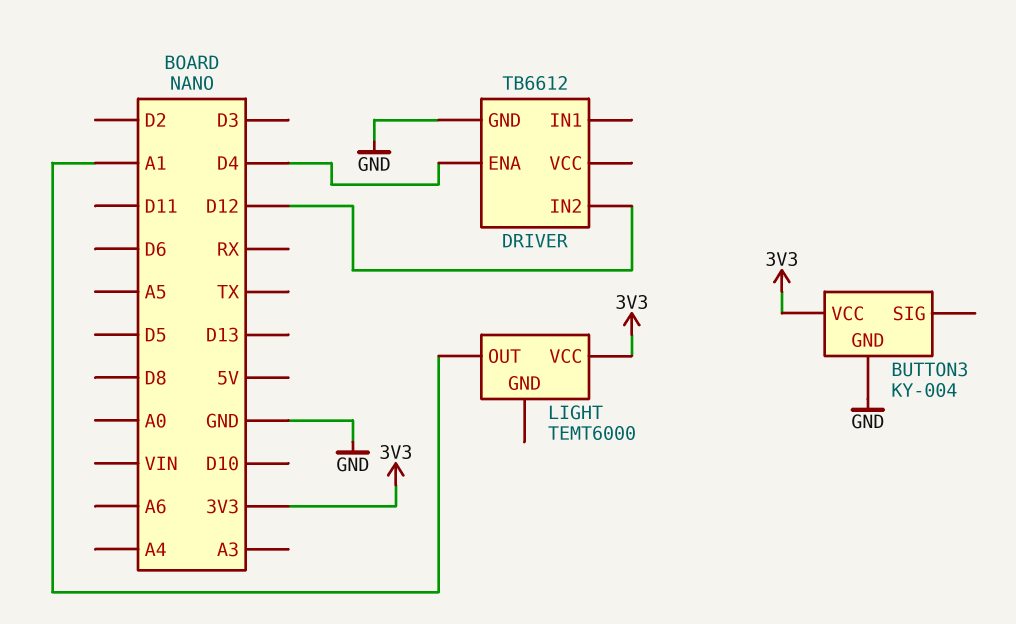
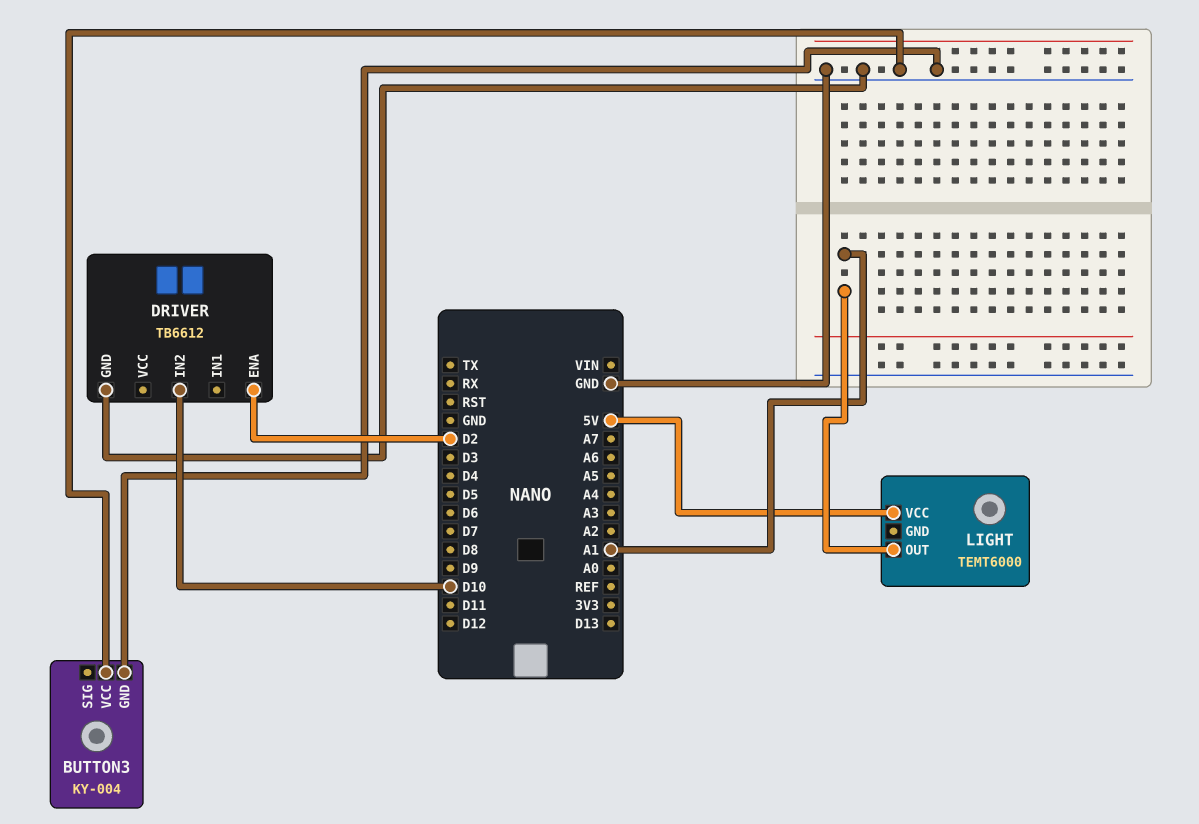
BUTTON3 pin VCC: 3V3 -> GND
DRIVER pin ENA: D4 -> D2
DRIVER pin IN2: D12 -> D10
LIGHT pin VCC: 3V3 -> 5V

